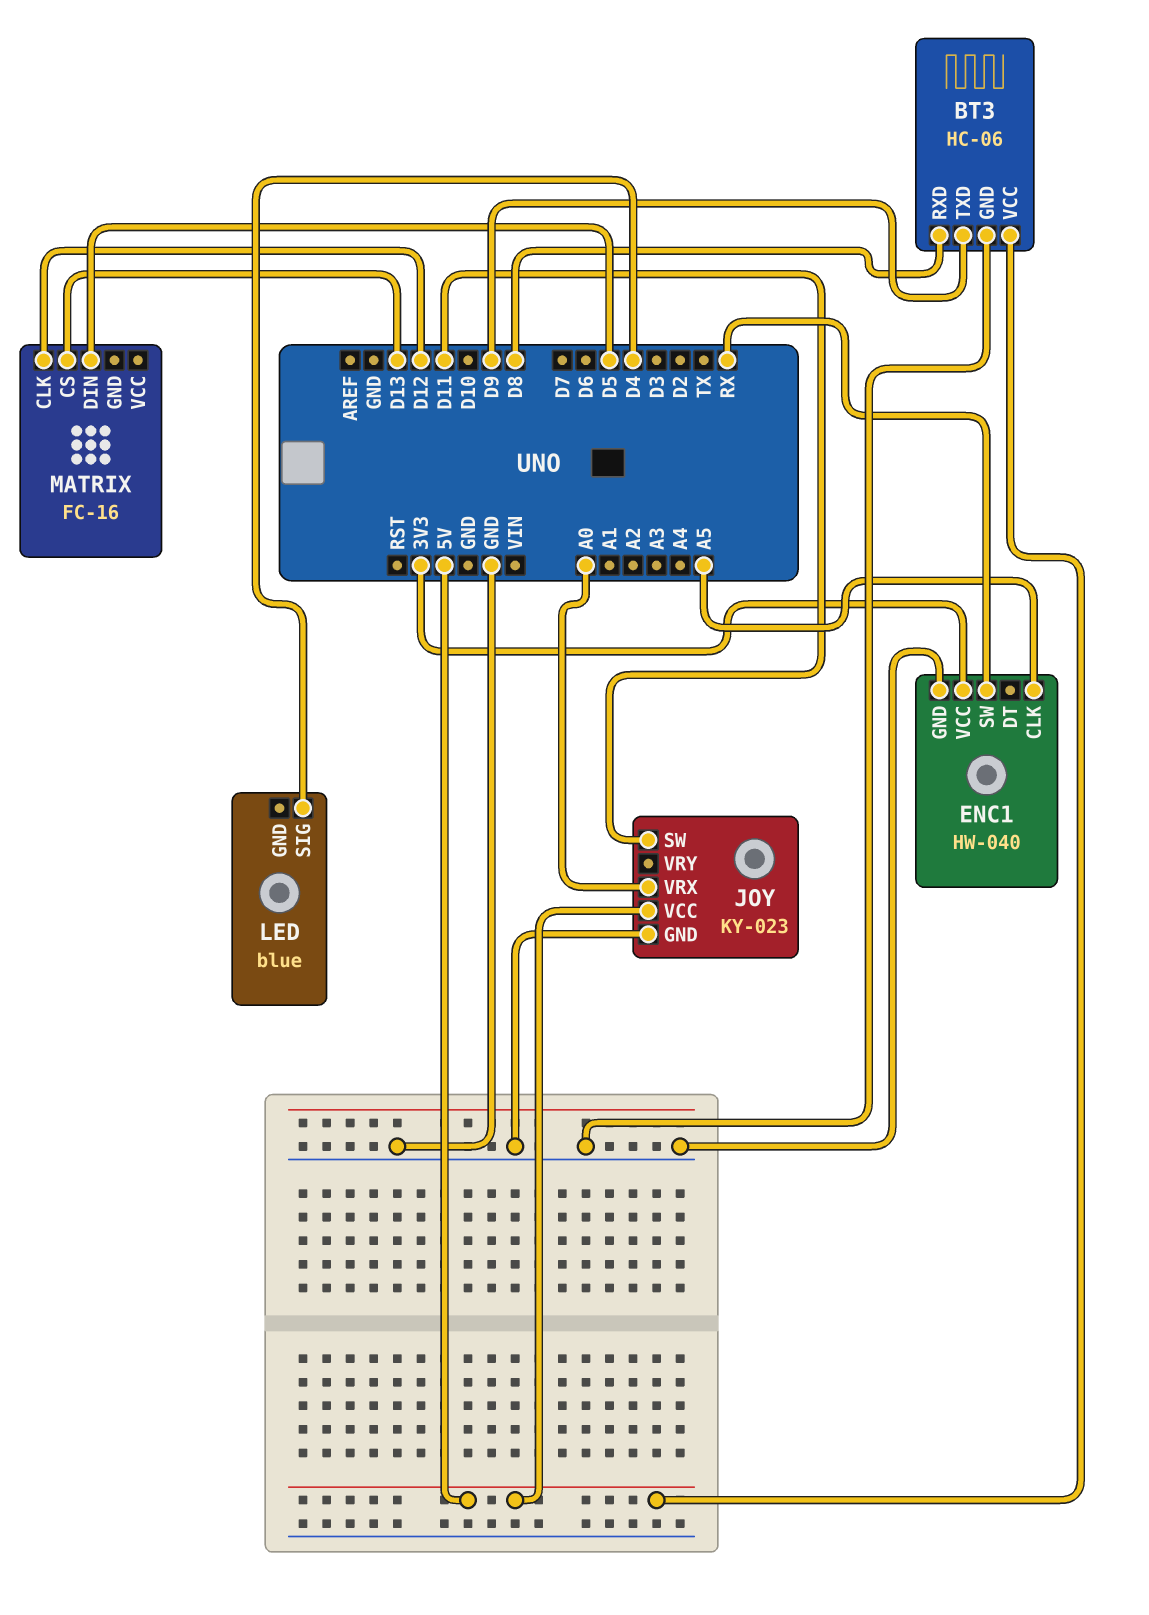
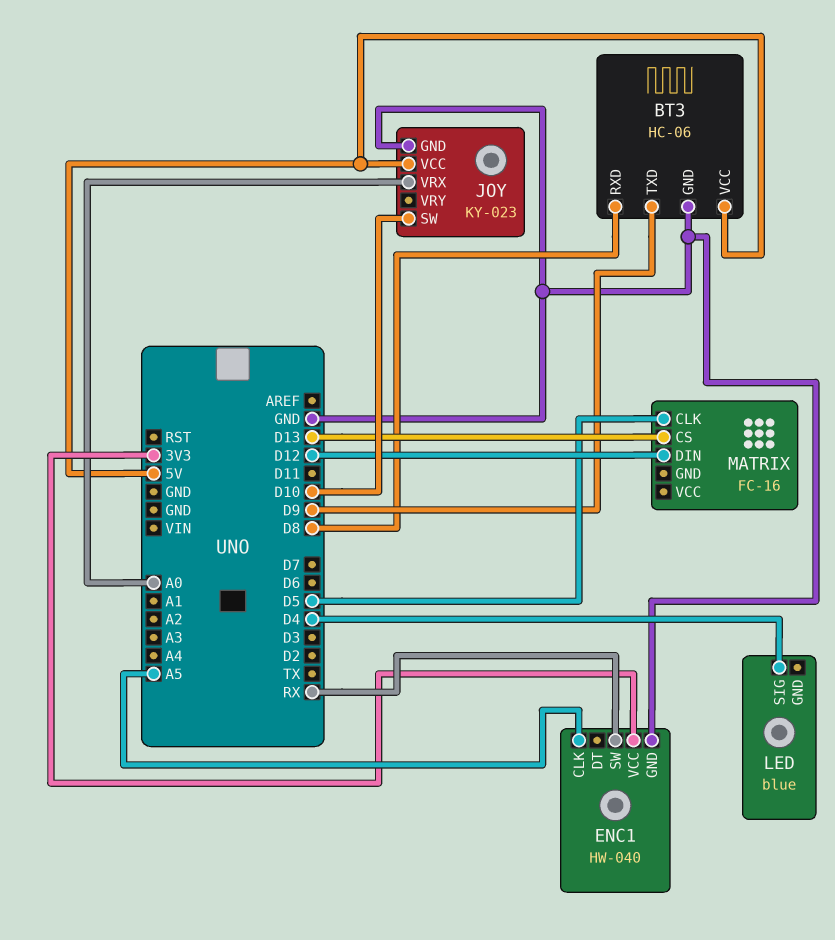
JOY pin SW: D11 -> D10
MATRIX pin CLK: D12 -> D5
MATRIX pin DIN: D5 -> D12

